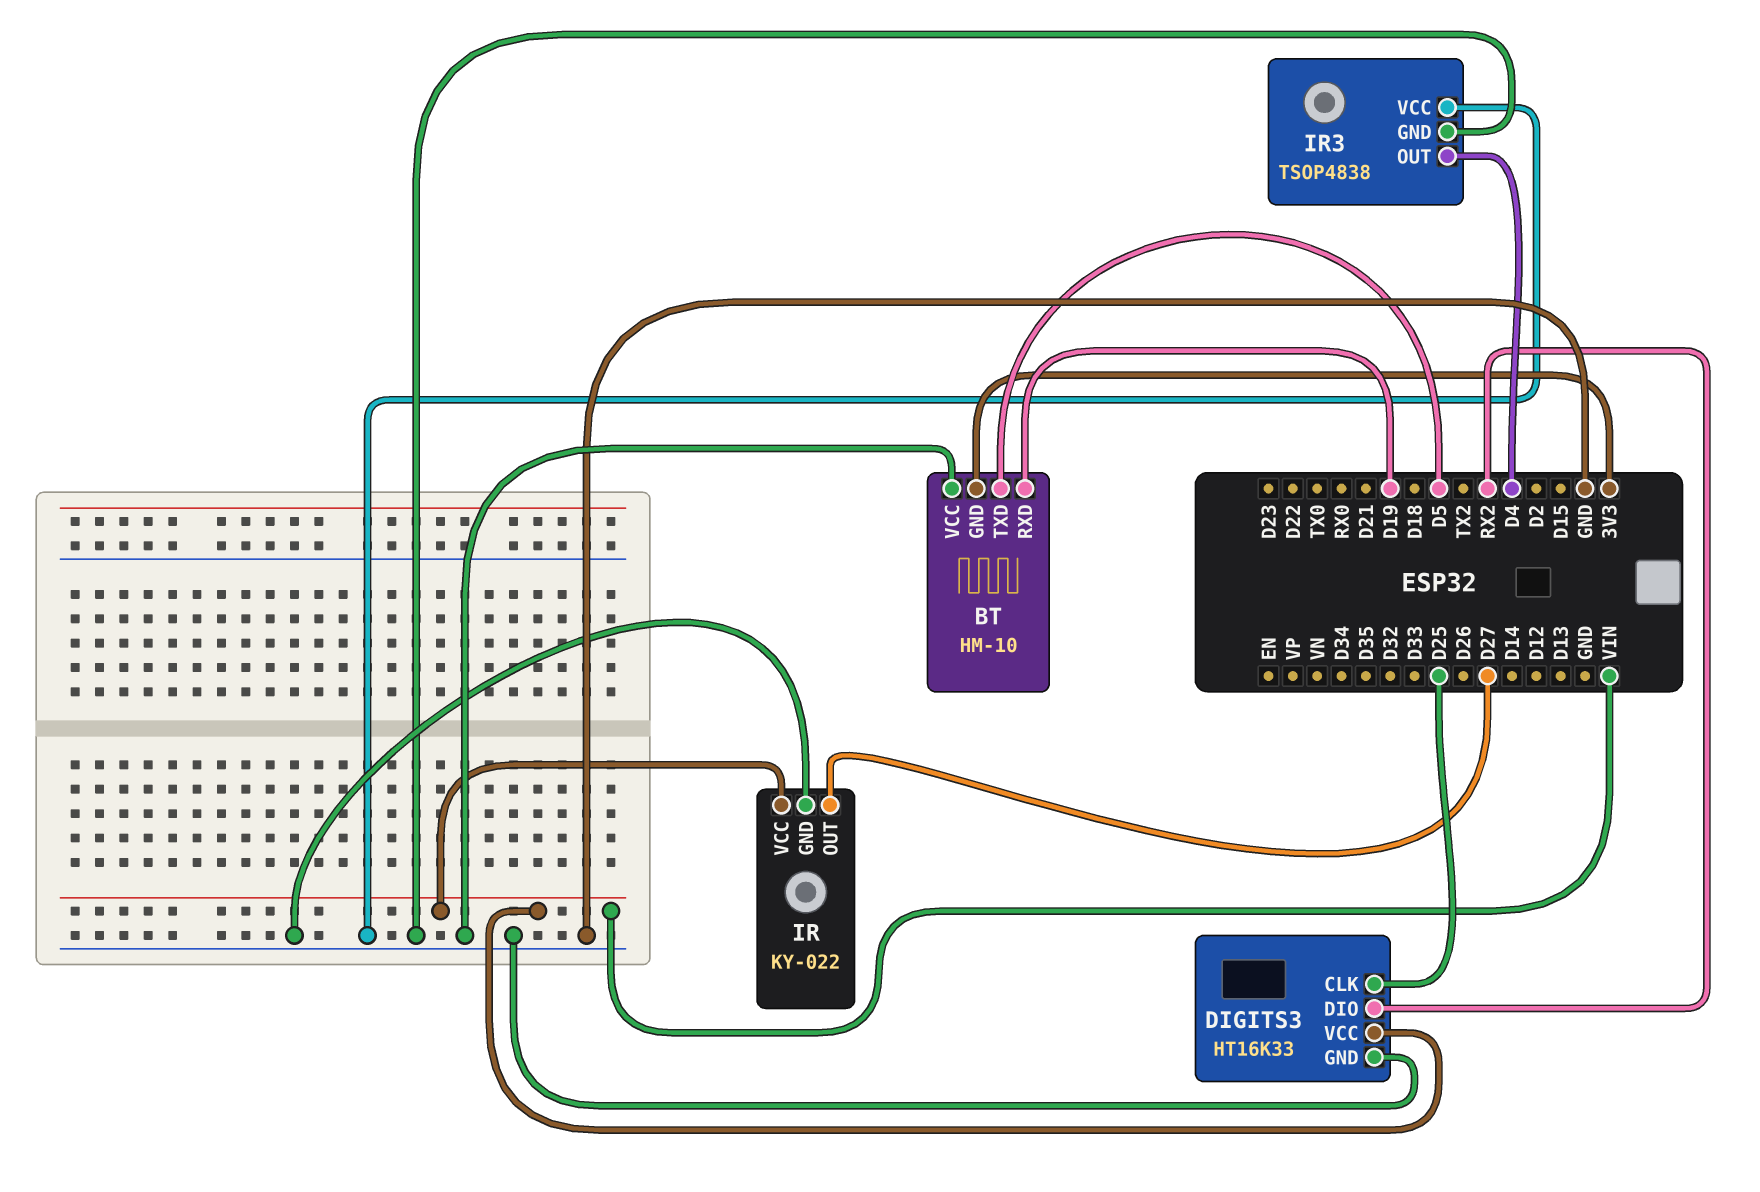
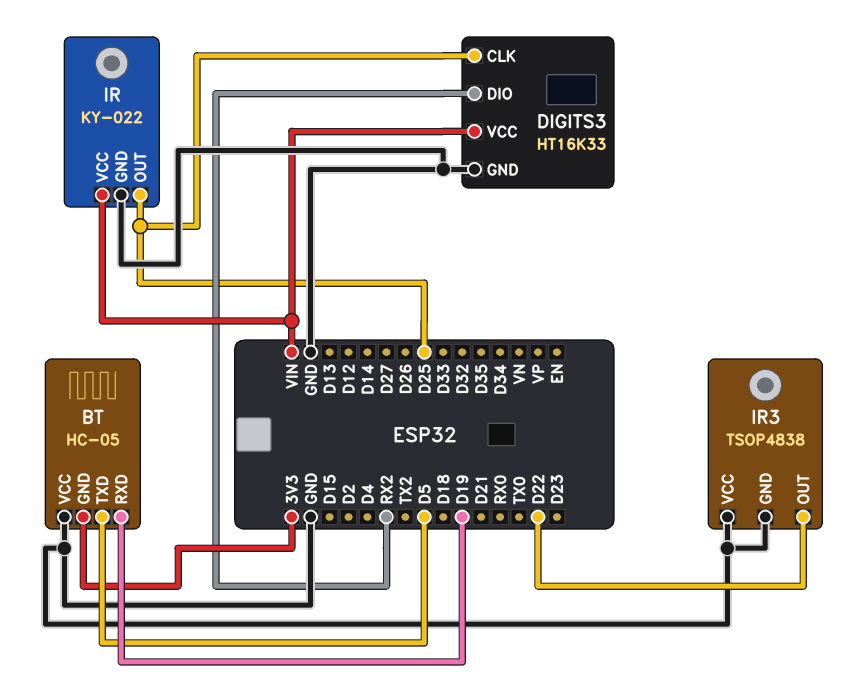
BT: HM-10 -> HC-05
IR pin OUT: D27 -> D25
IR3 pin OUT: D4 -> D22

